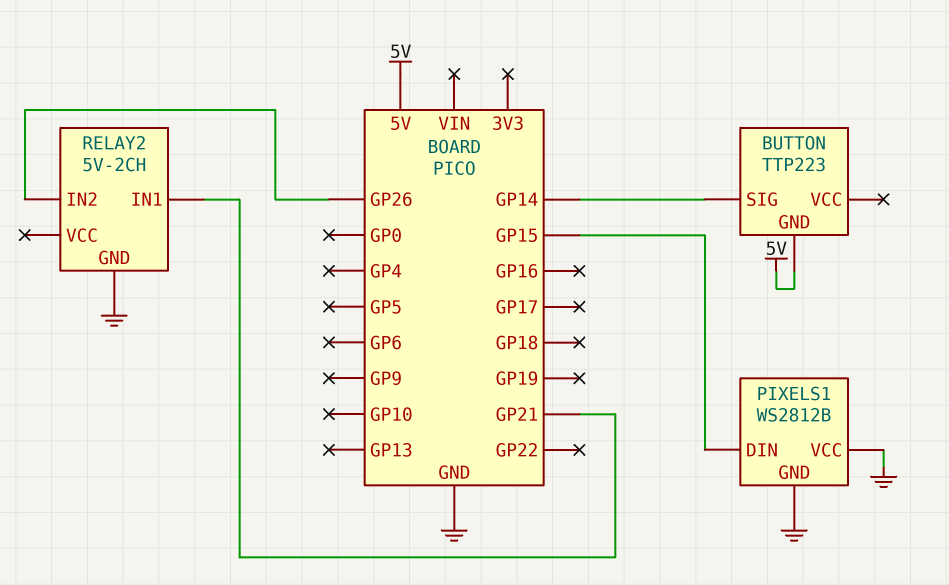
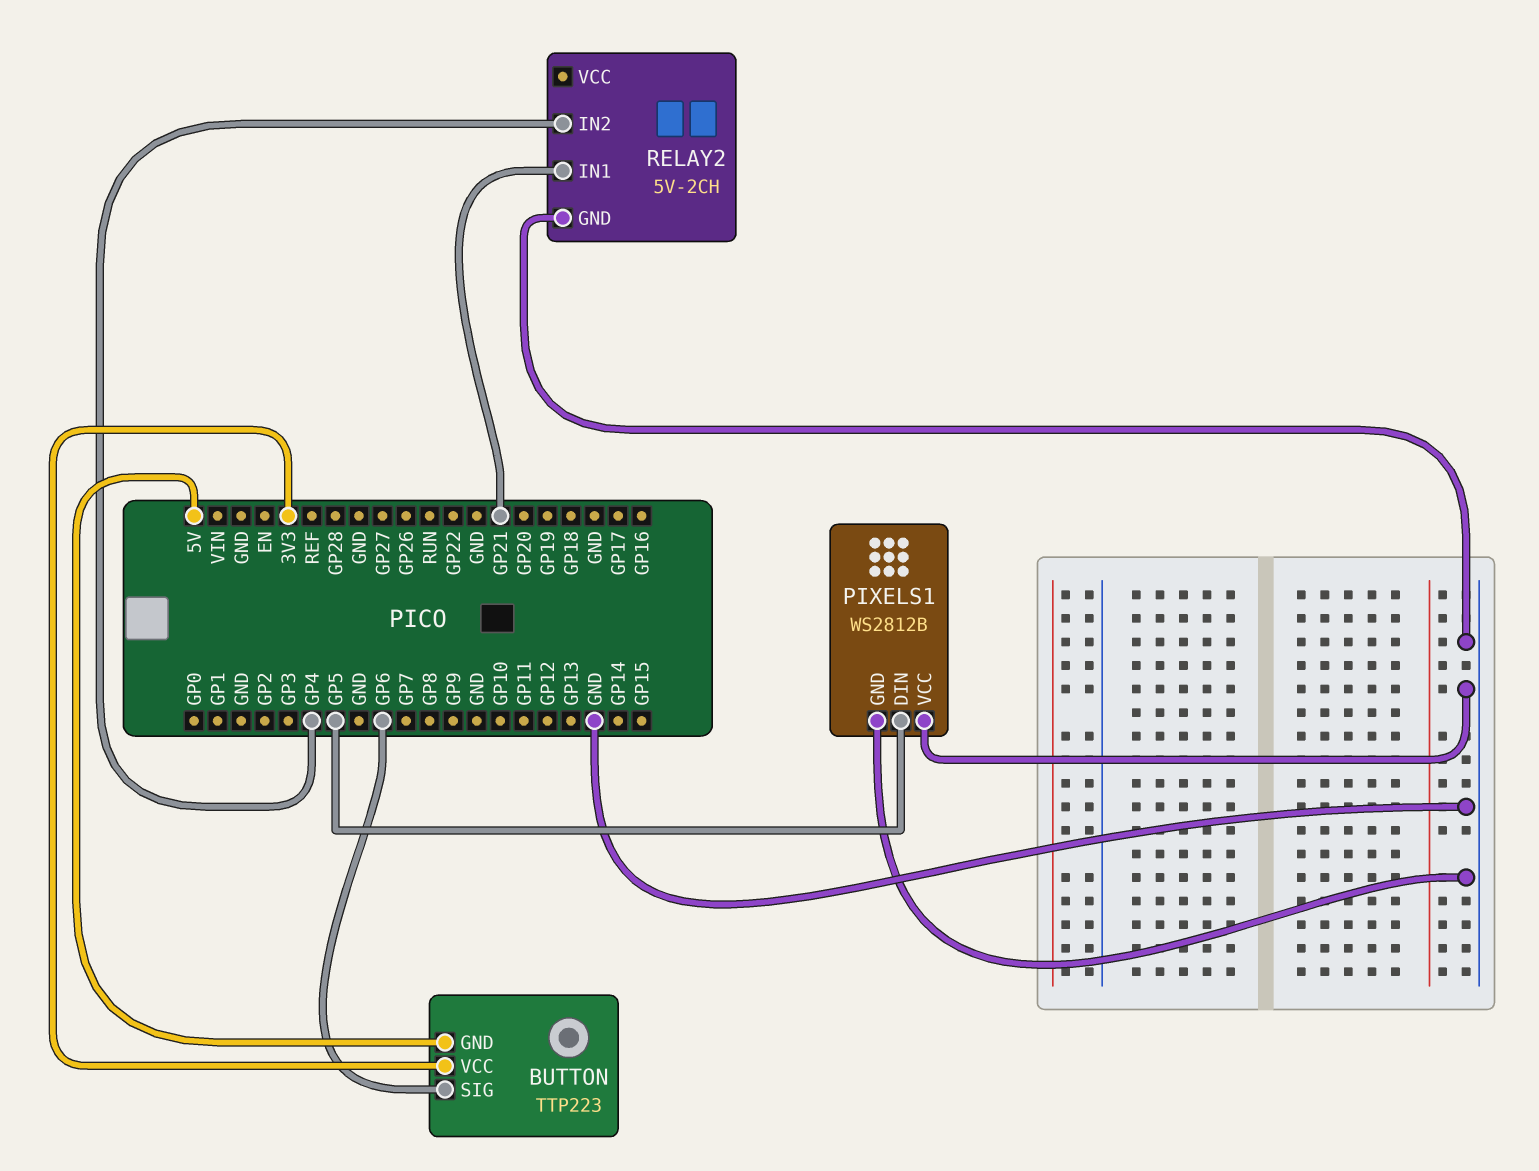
BUTTON pin SIG: GP14 -> GP6
BUTTON pin VCC: none -> 3V3
PIXELS1 pin DIN: GP15 -> GP5
RELAY2 pin IN2: GP26 -> GP4

